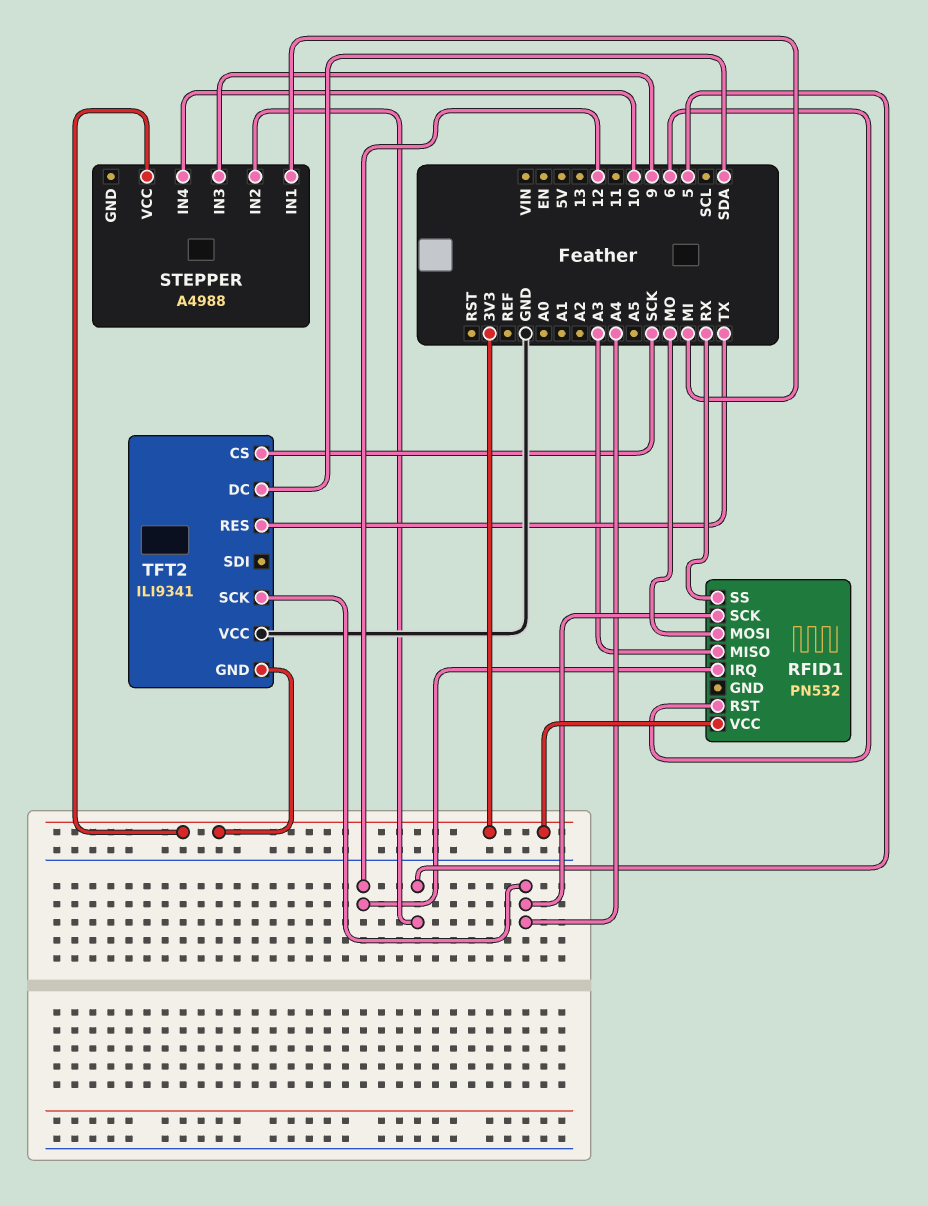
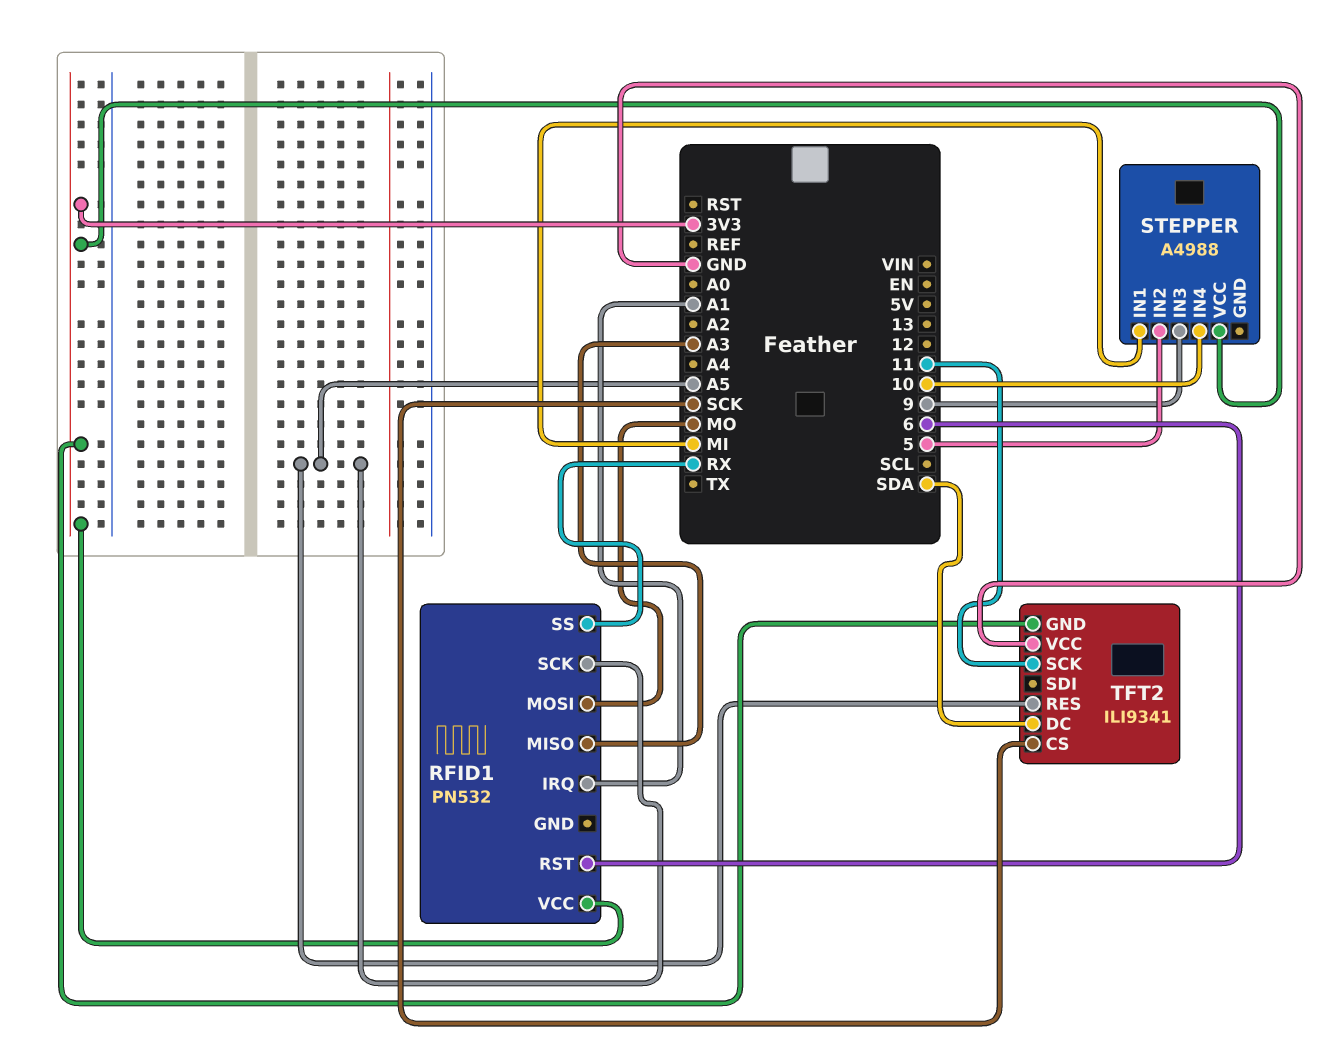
RFID1 pin IRQ: 12 -> A1
RFID1 pin SCK: A4 -> A5
TFT2 pin RES: TX -> A5
TFT2 pin SCK: A4 -> 11

